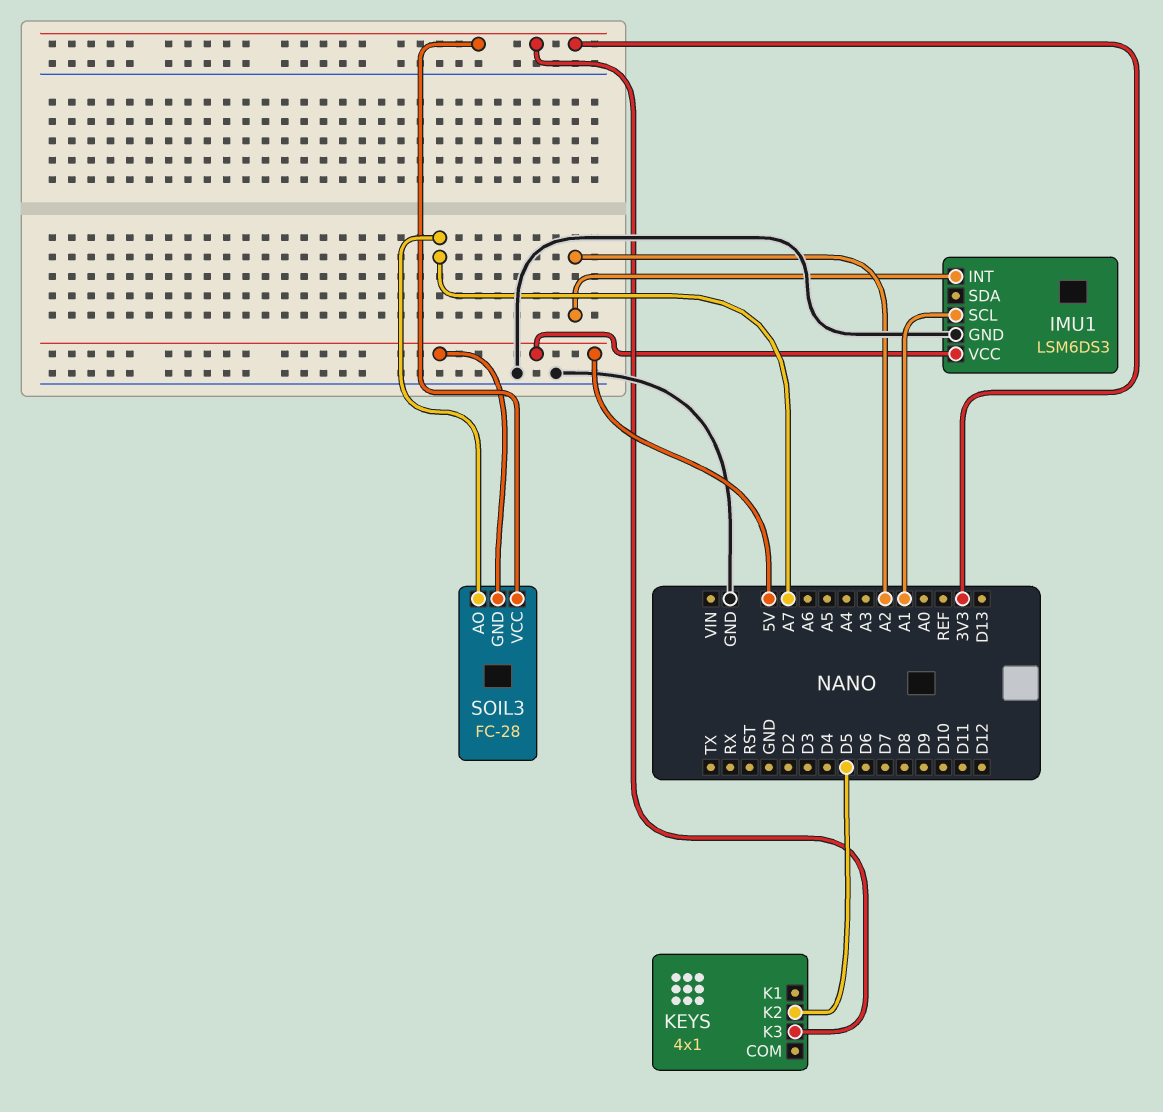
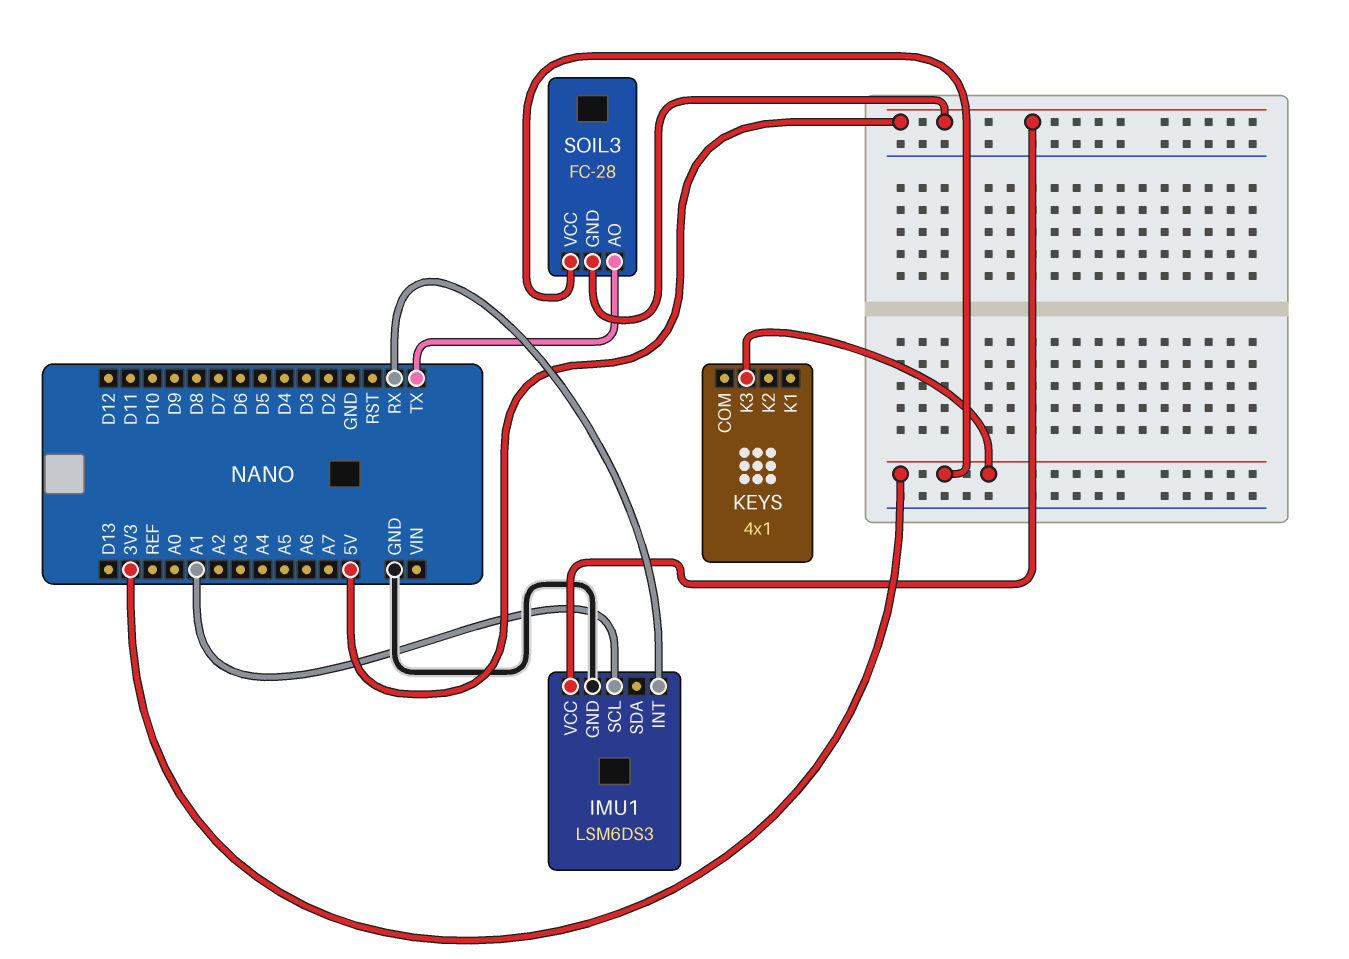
IMU1 pin INT: A2 -> RX
KEYS pin K2: D5 -> none
SOIL3 pin AO: A7 -> TX

